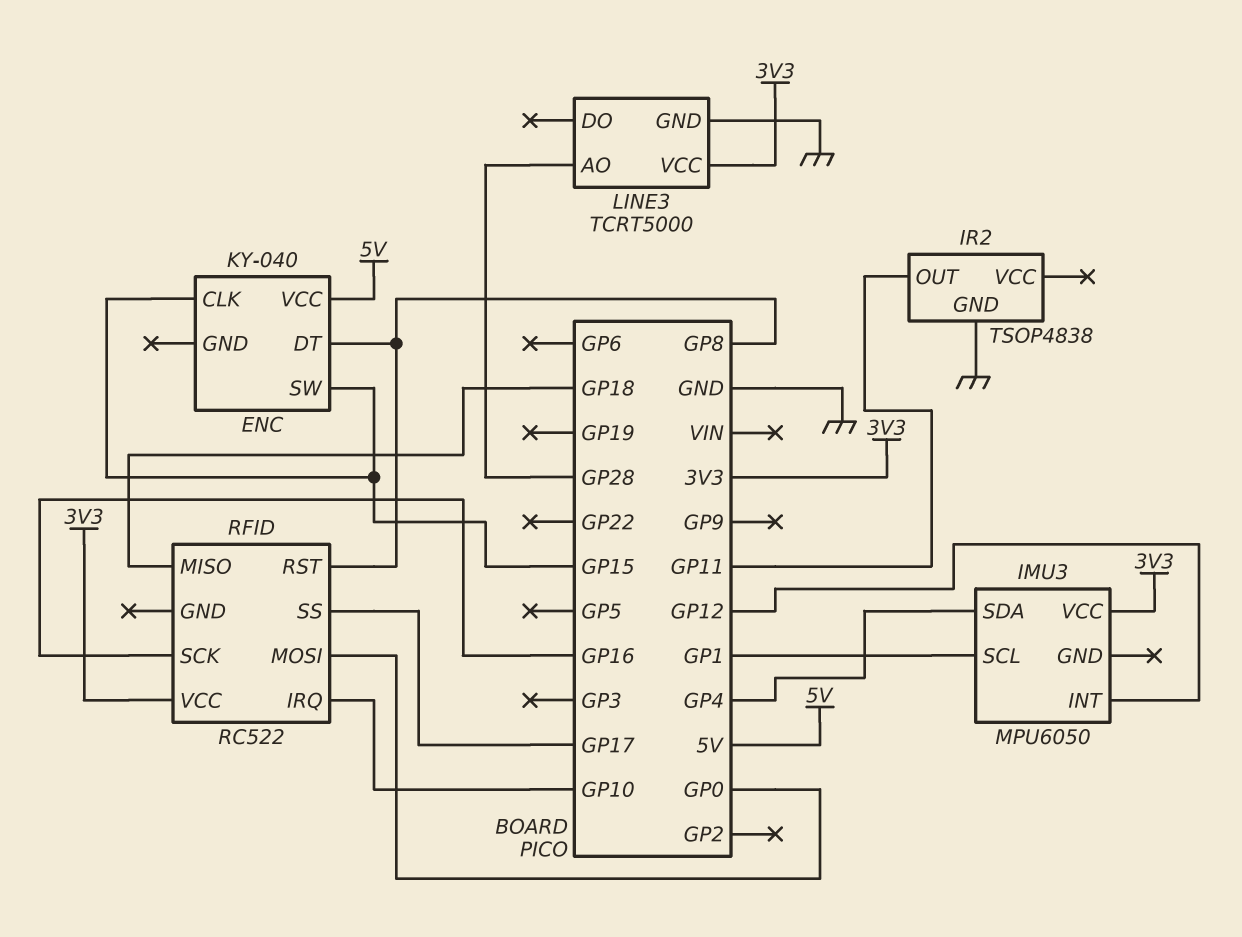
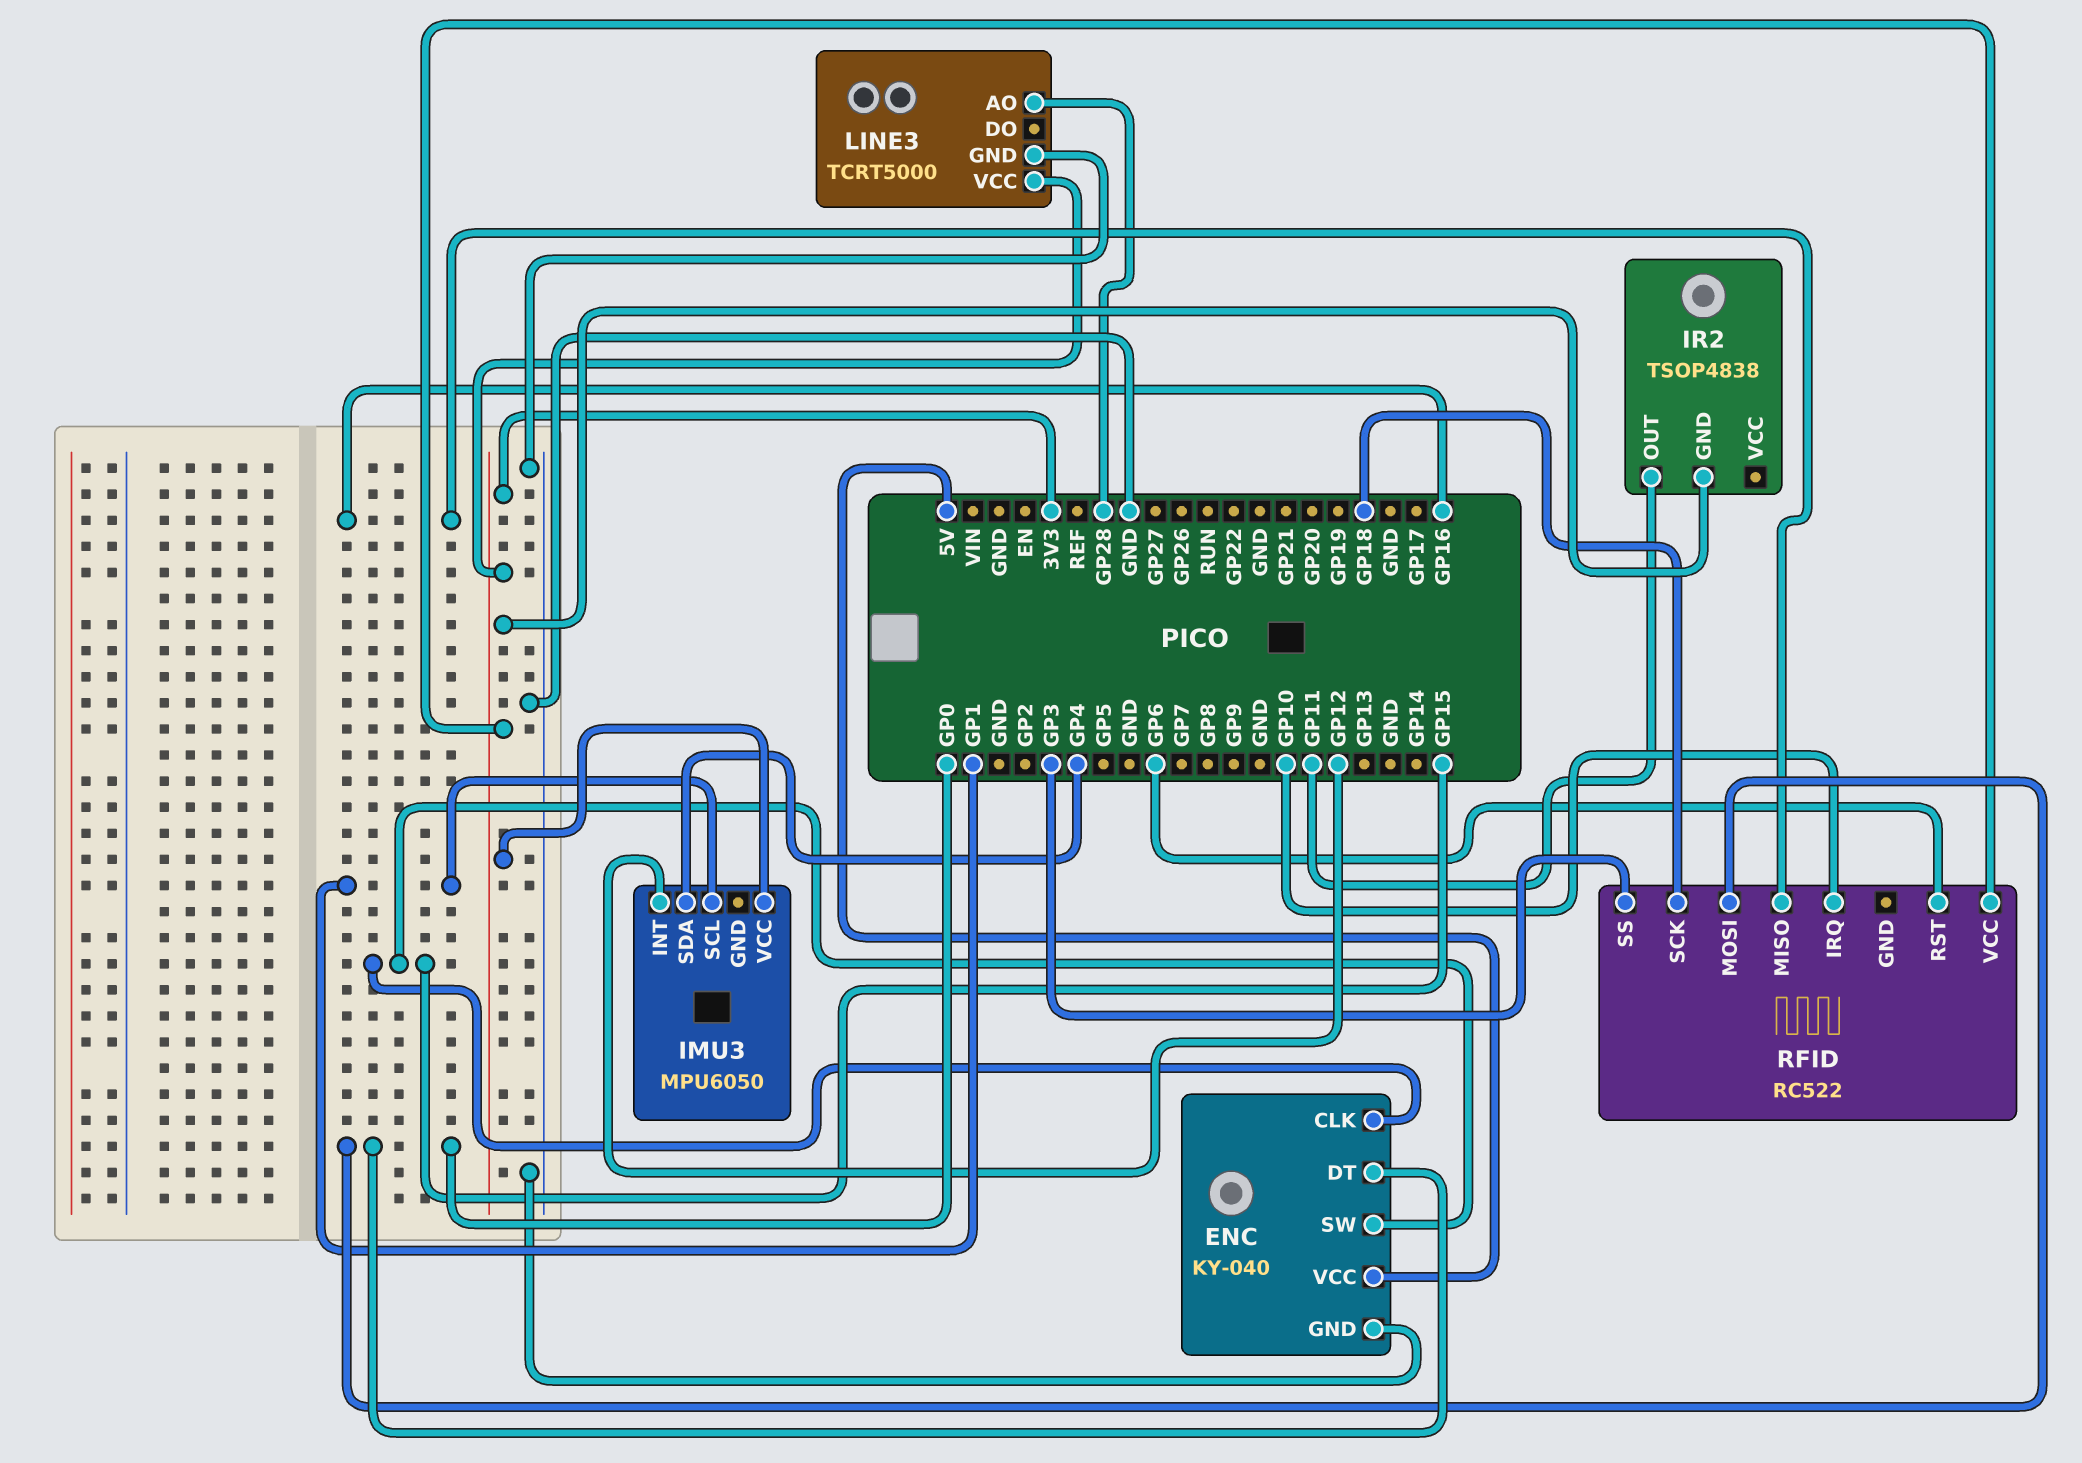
ENC pin DT: GP8 -> GP0
ENC pin GND: none -> GND
IR2 pin GND: GND -> 3V3
RFID pin MISO: GP18 -> GP16
RFID pin RST: GP8 -> GP6
RFID pin SCK: GP16 -> GP18
RFID pin SS: GP17 -> GP3

